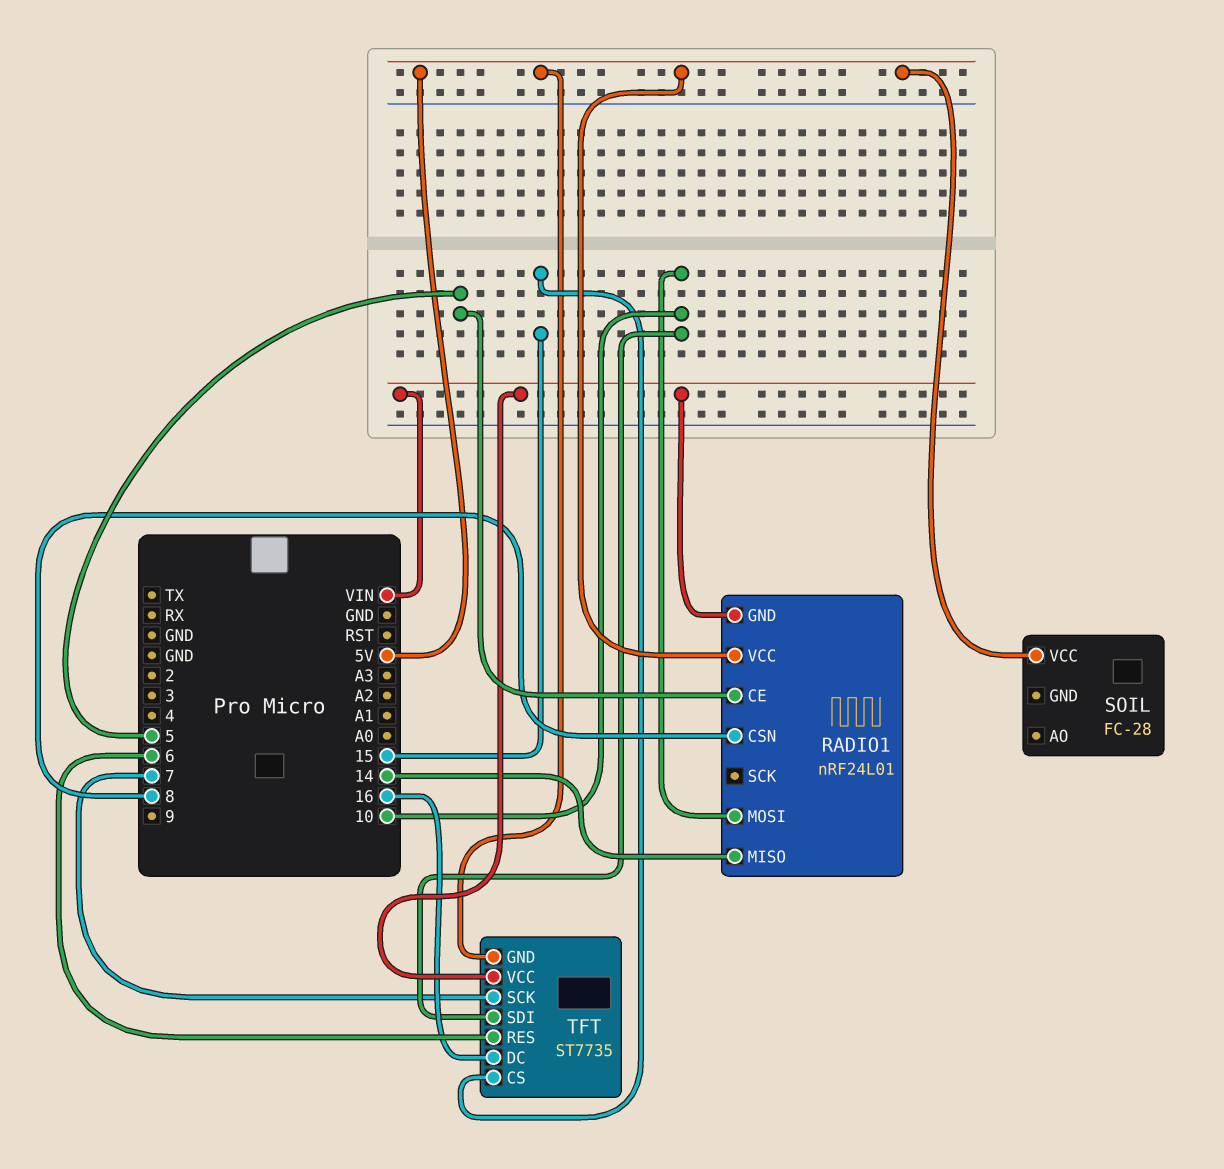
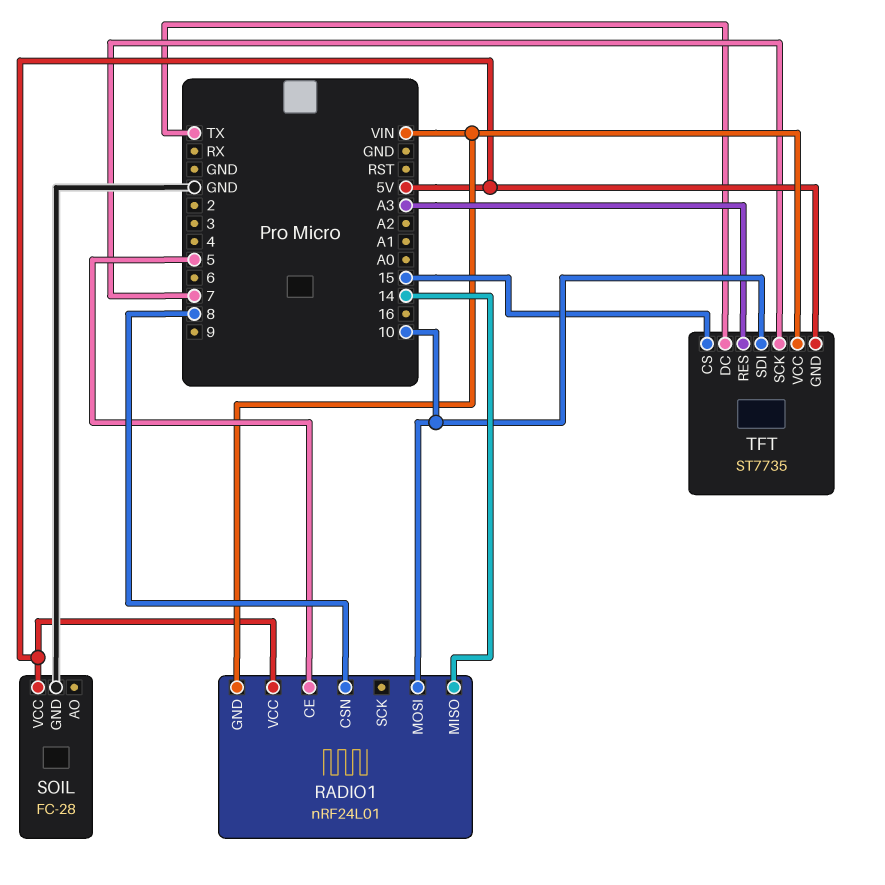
SOIL pin GND: none -> GND
TFT pin DC: 16 -> TX
TFT pin RES: 6 -> A3

